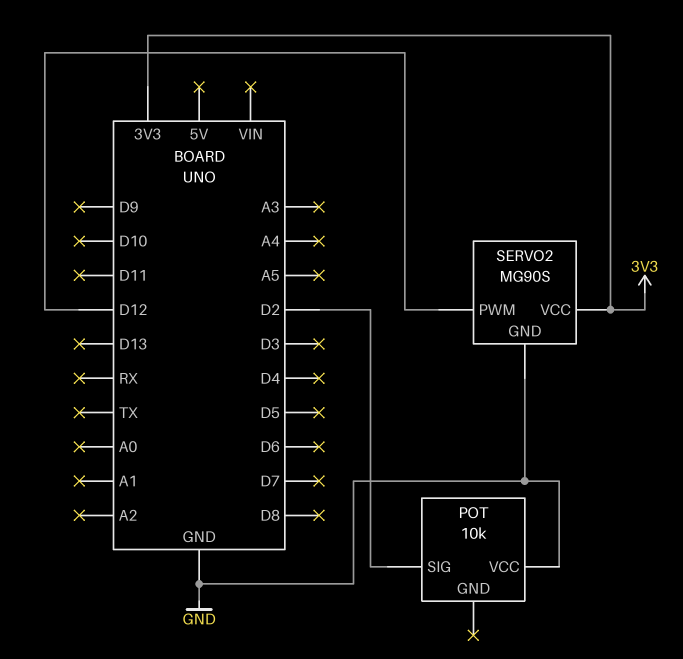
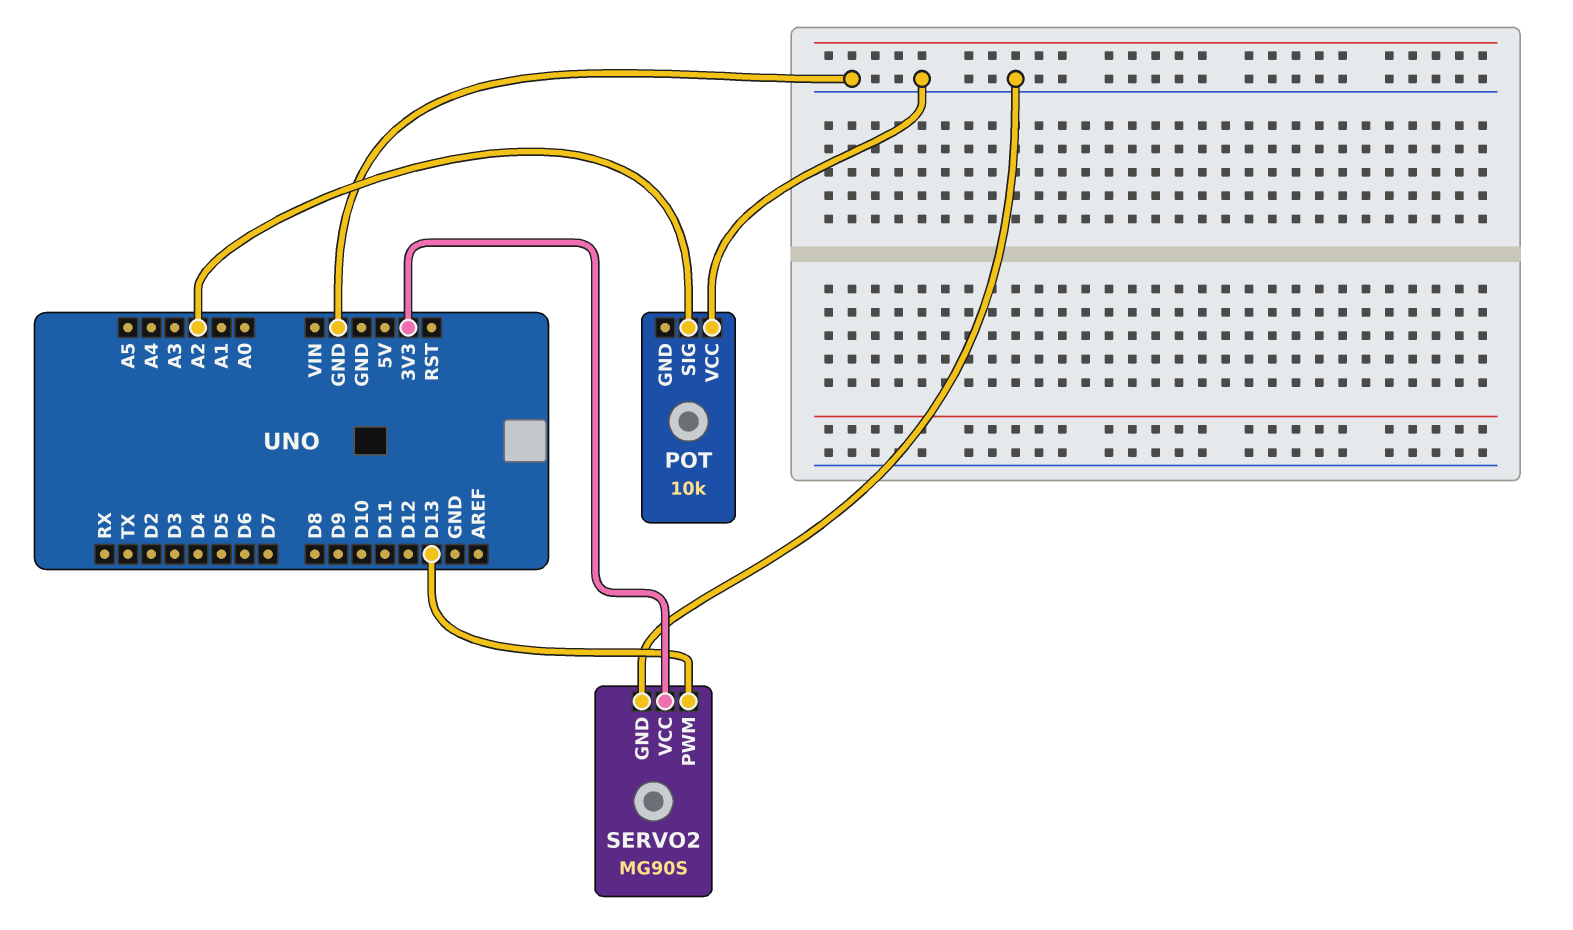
POT pin SIG: D2 -> A2
SERVO2 pin PWM: D12 -> D13

